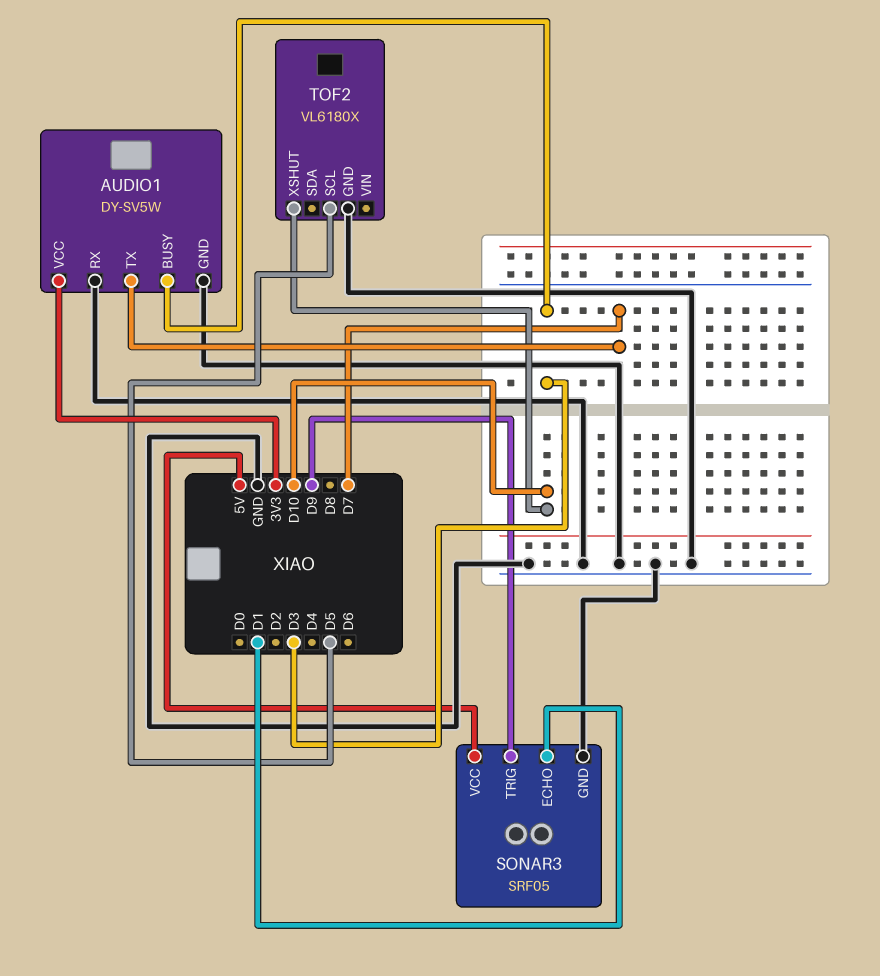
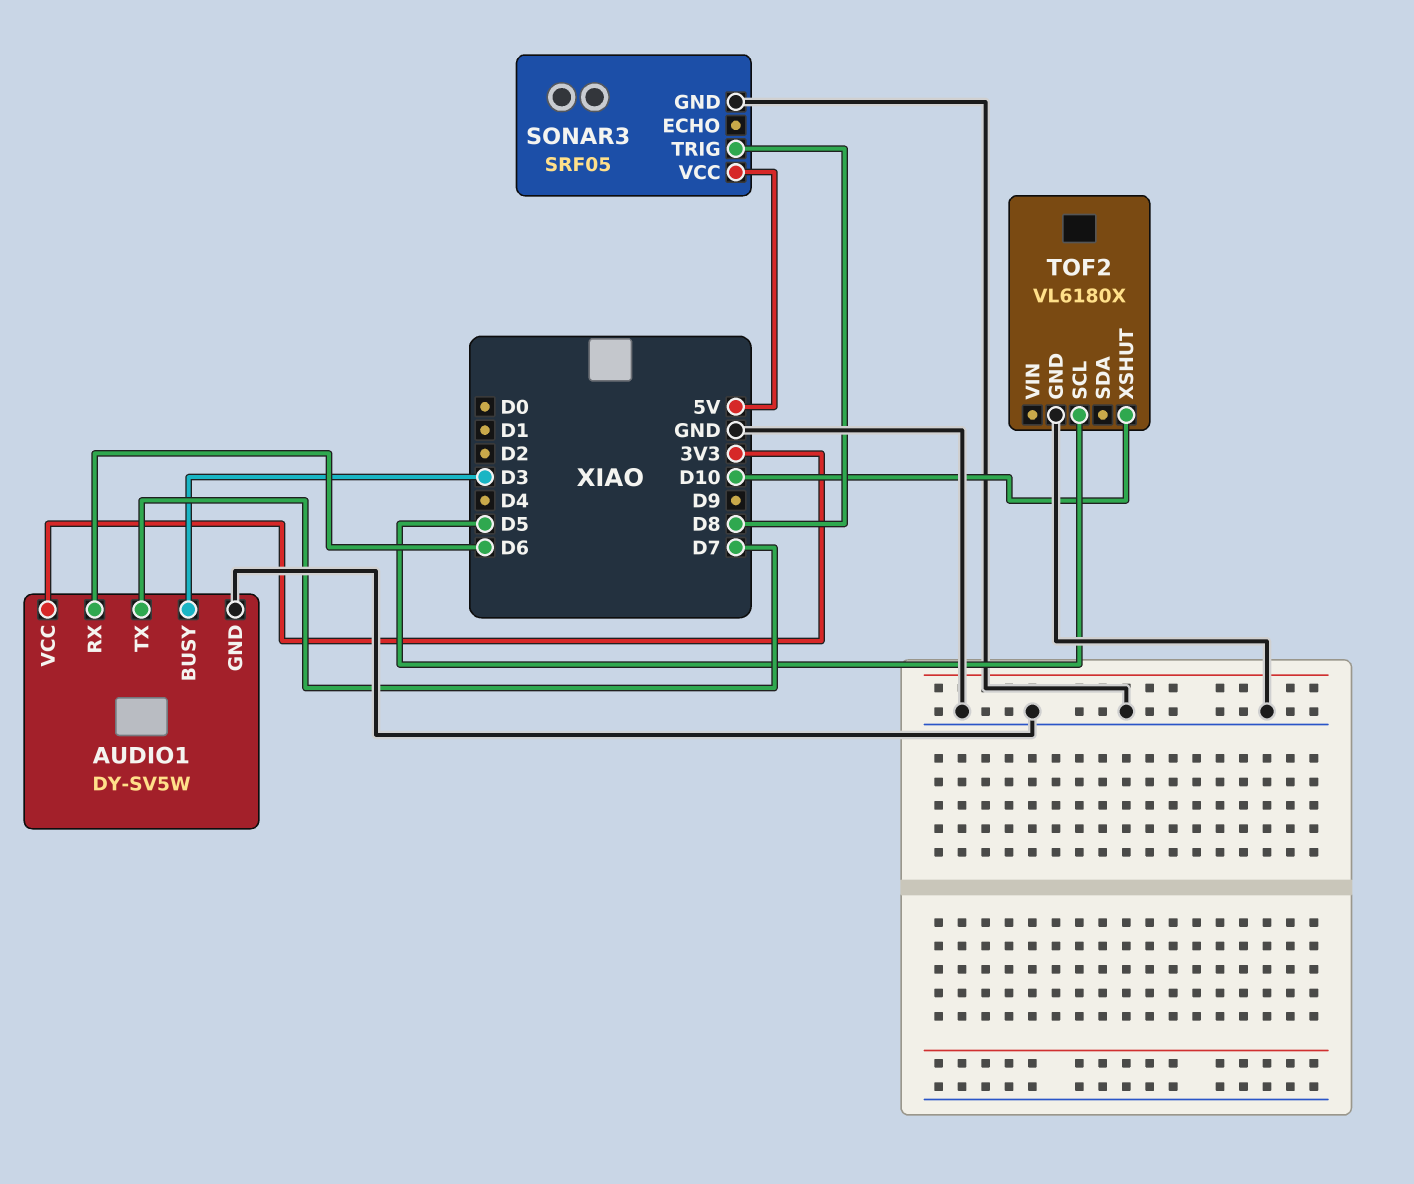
AUDIO1 pin RX: GND -> D6
SONAR3 pin ECHO: D1 -> none
SONAR3 pin TRIG: D9 -> D8

